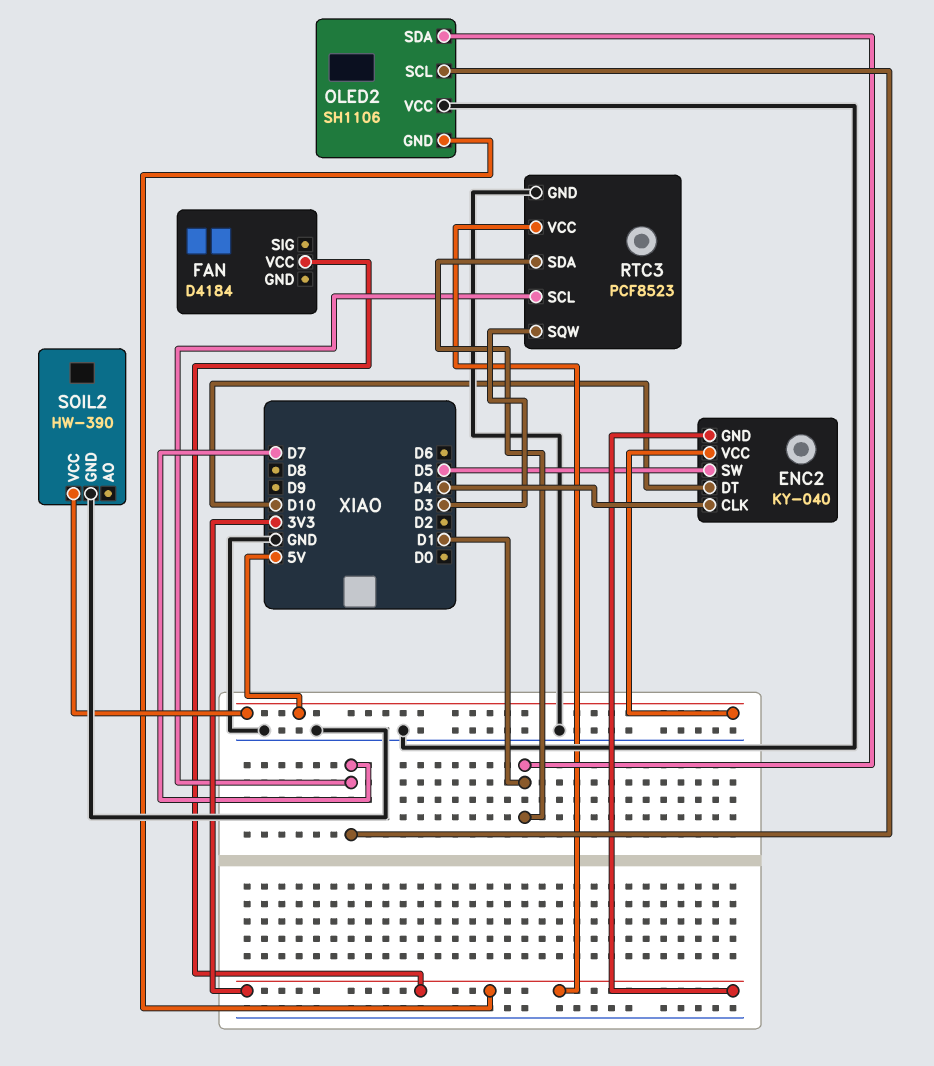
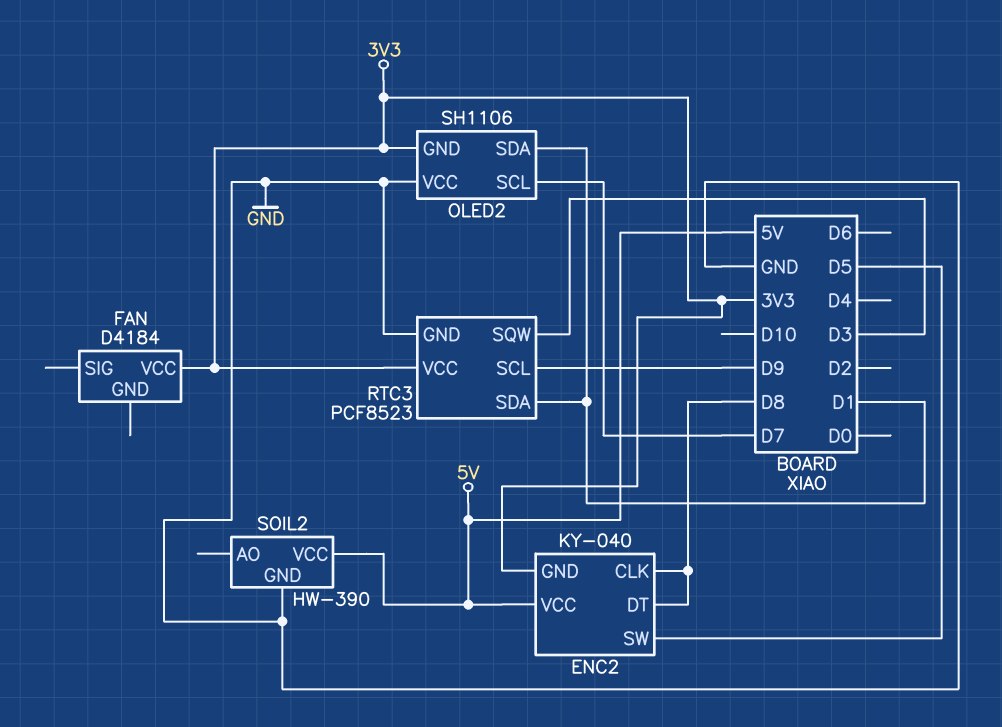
ENC2 pin CLK: D4 -> D8
ENC2 pin DT: D10 -> D8
RTC3 pin SCL: D7 -> D9

